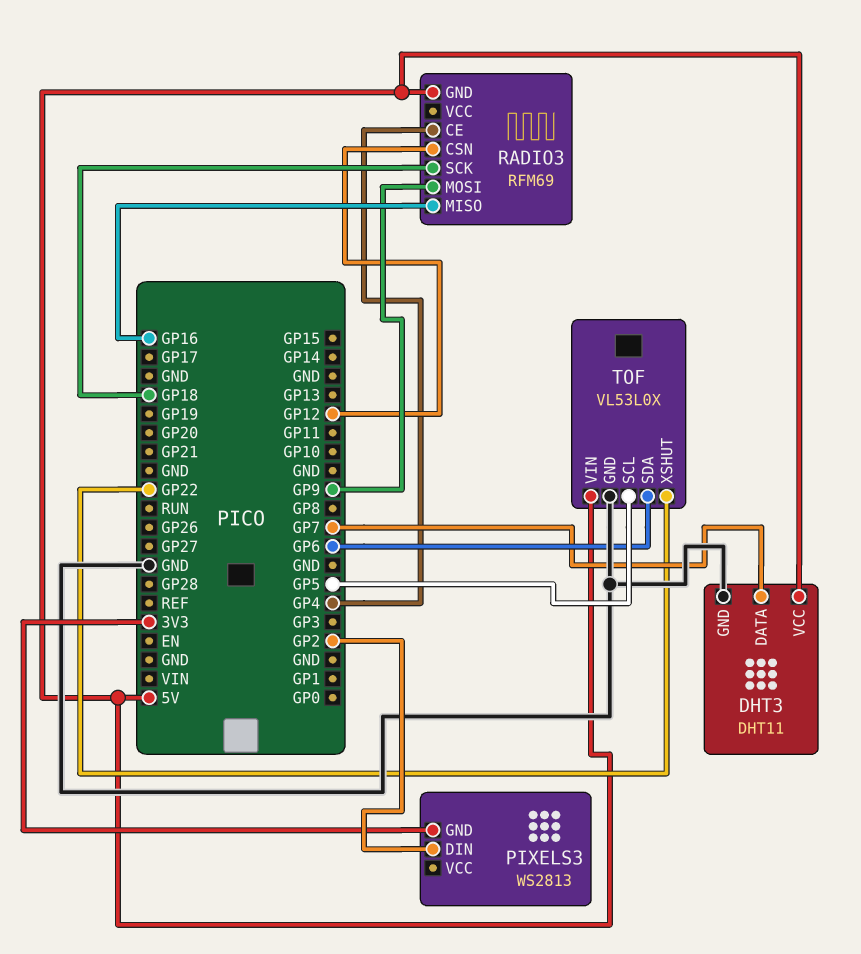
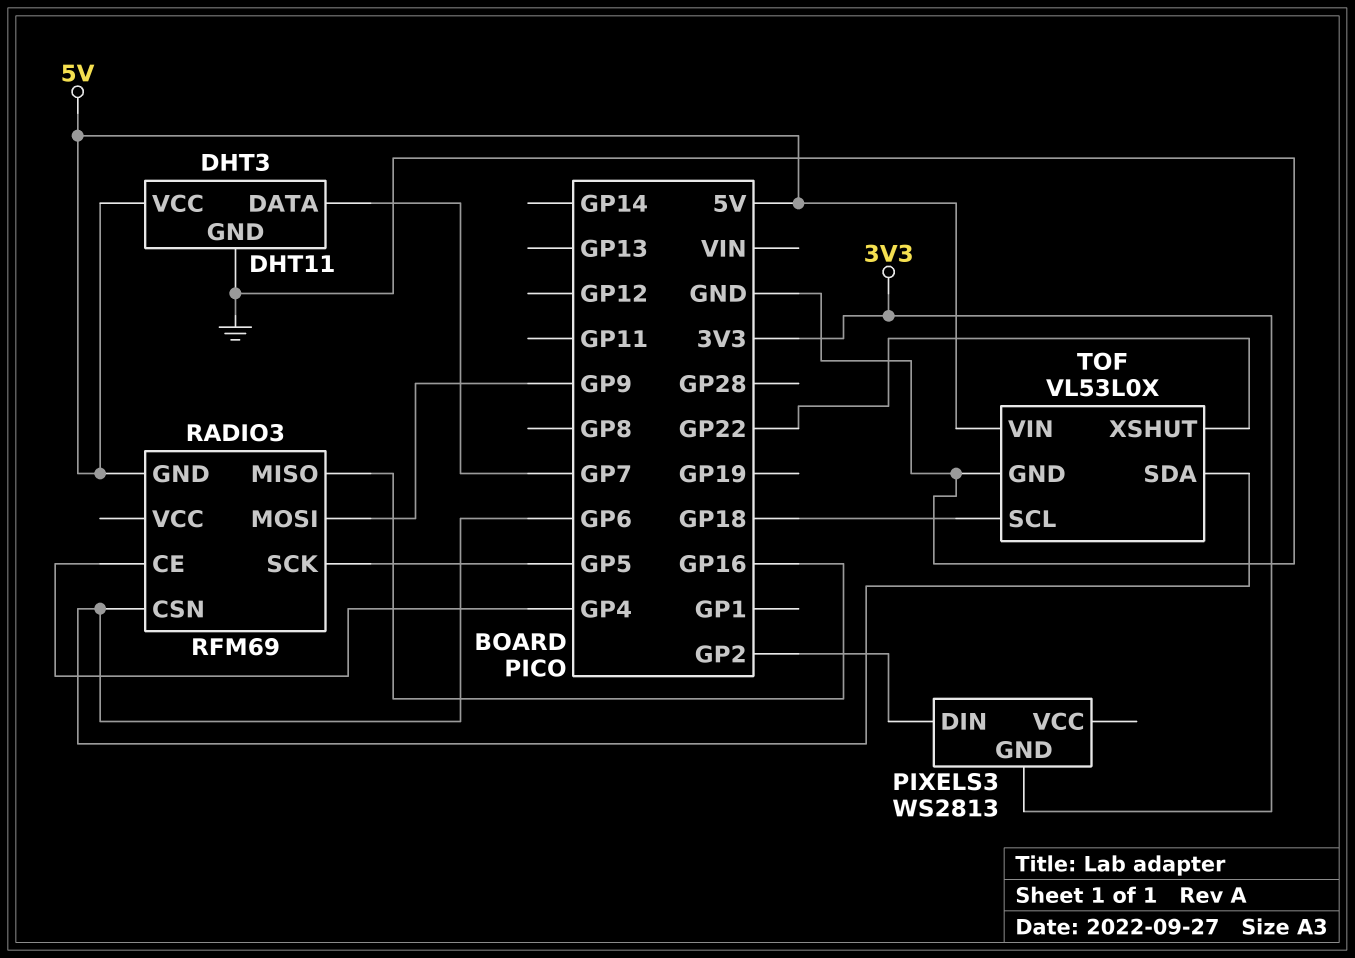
RADIO3 pin CSN: GP12 -> GP6
RADIO3 pin SCK: GP18 -> GP5
TOF pin SCL: GP5 -> GP18

